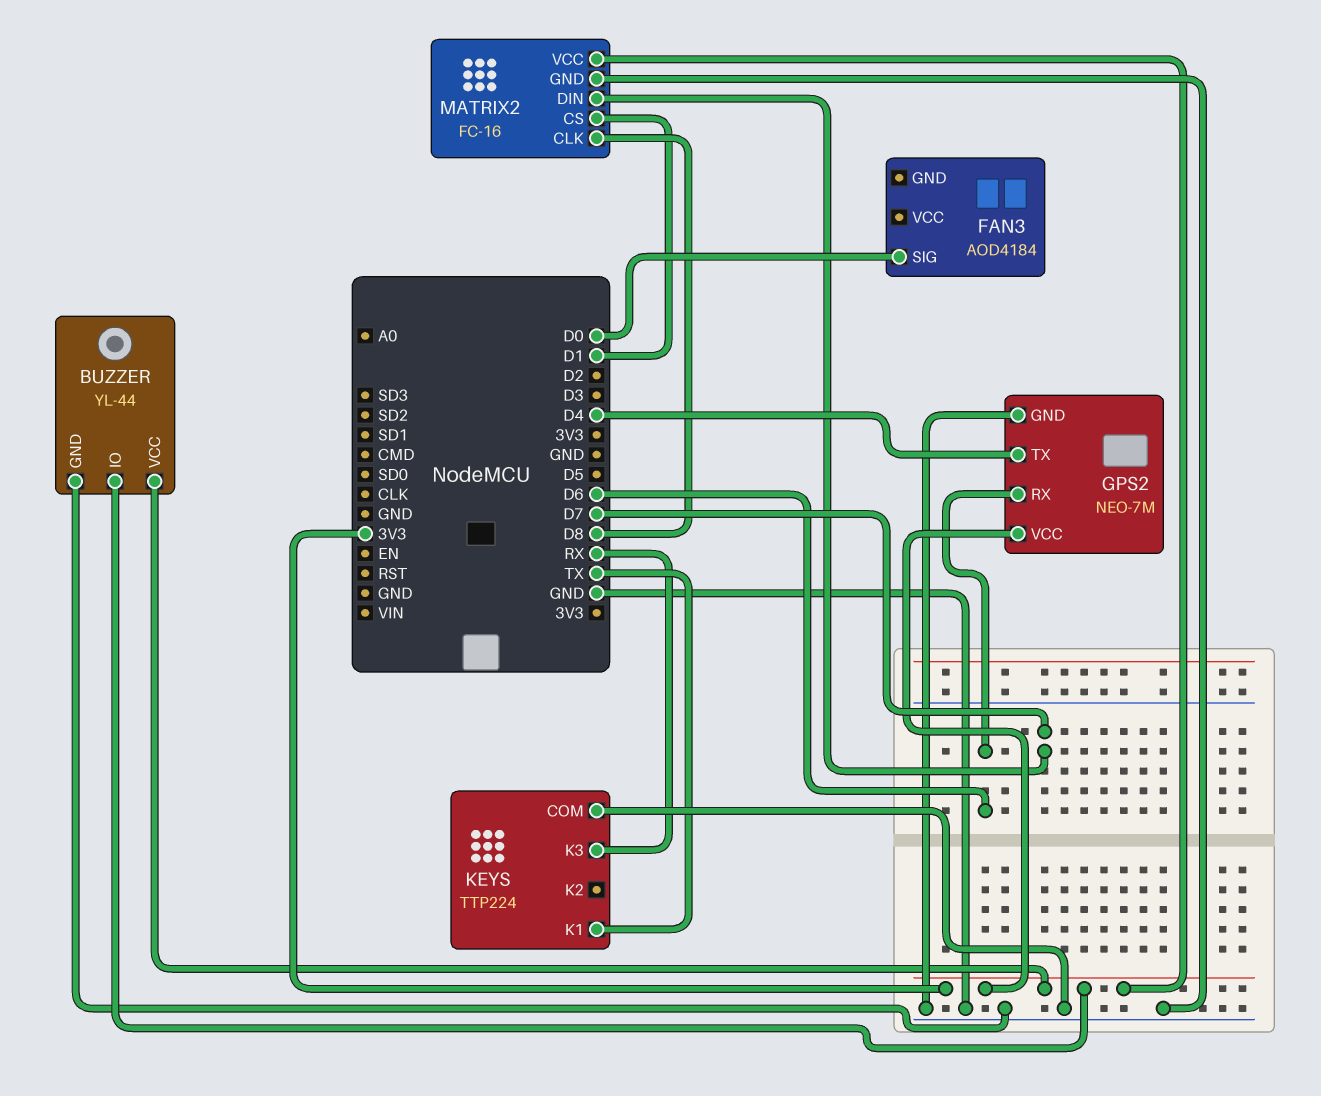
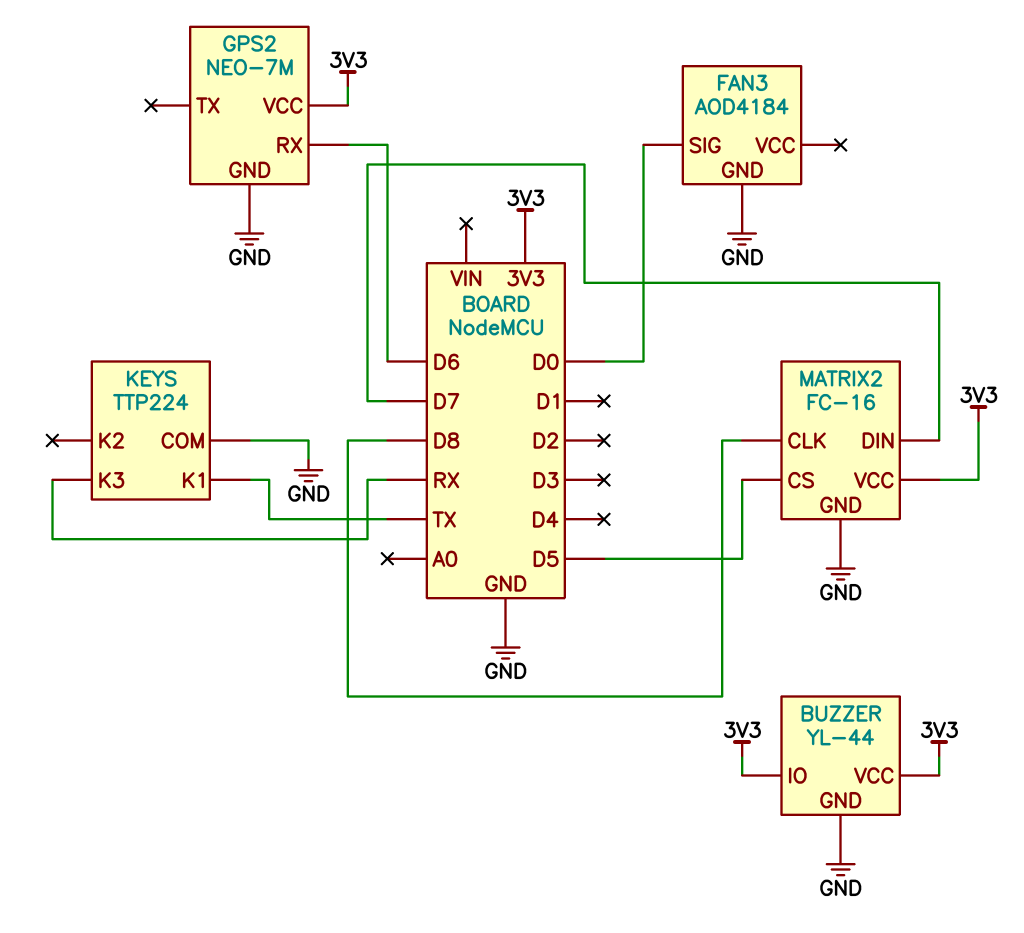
FAN3 pin GND: none -> GND
GPS2 pin TX: D4 -> none
MATRIX2 pin CS: D1 -> D5

